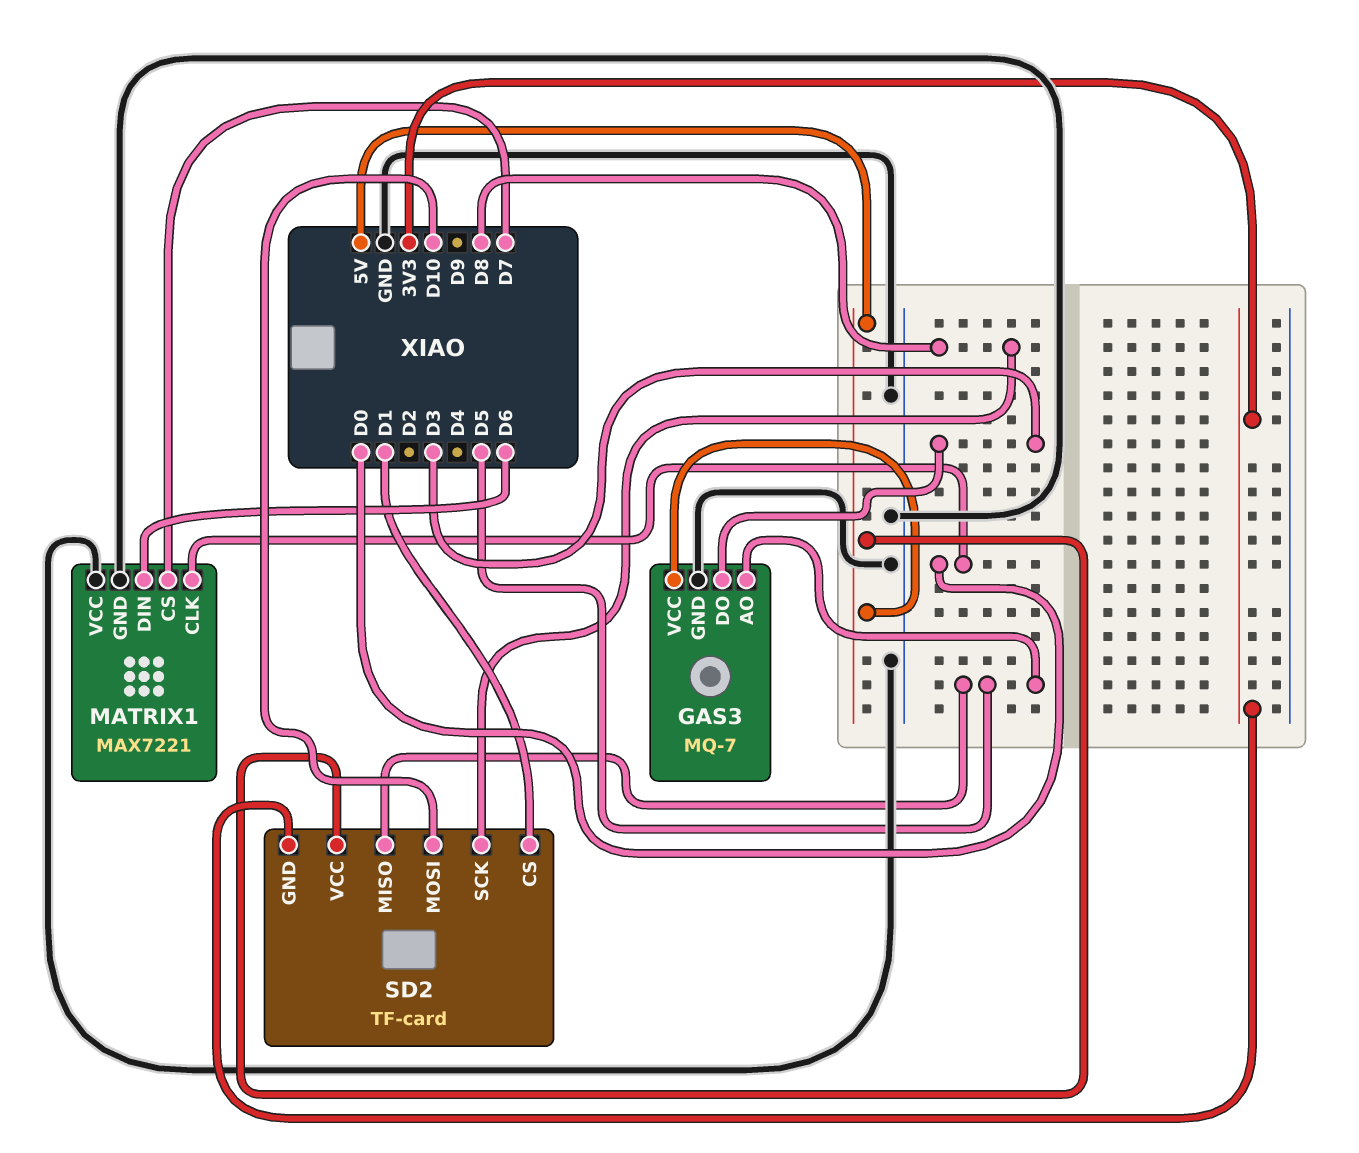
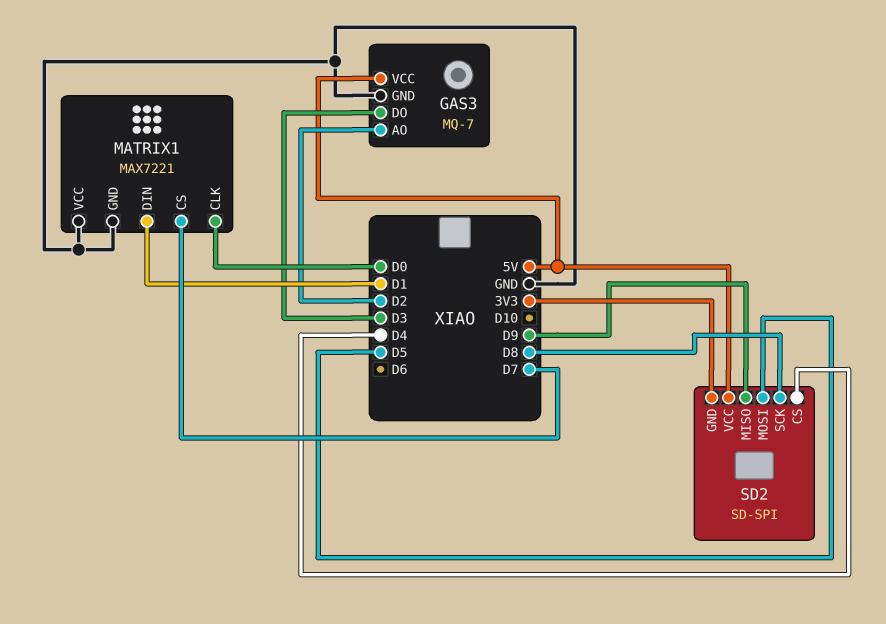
GAS3 pin AO: D5 -> D2
MATRIX1 pin DIN: D6 -> D1
SD2: TF-card -> SD-SPI
SD2 pin CS: D1 -> D4
SD2 pin MISO: D5 -> D9
SD2 pin MOSI: D10 -> D5

